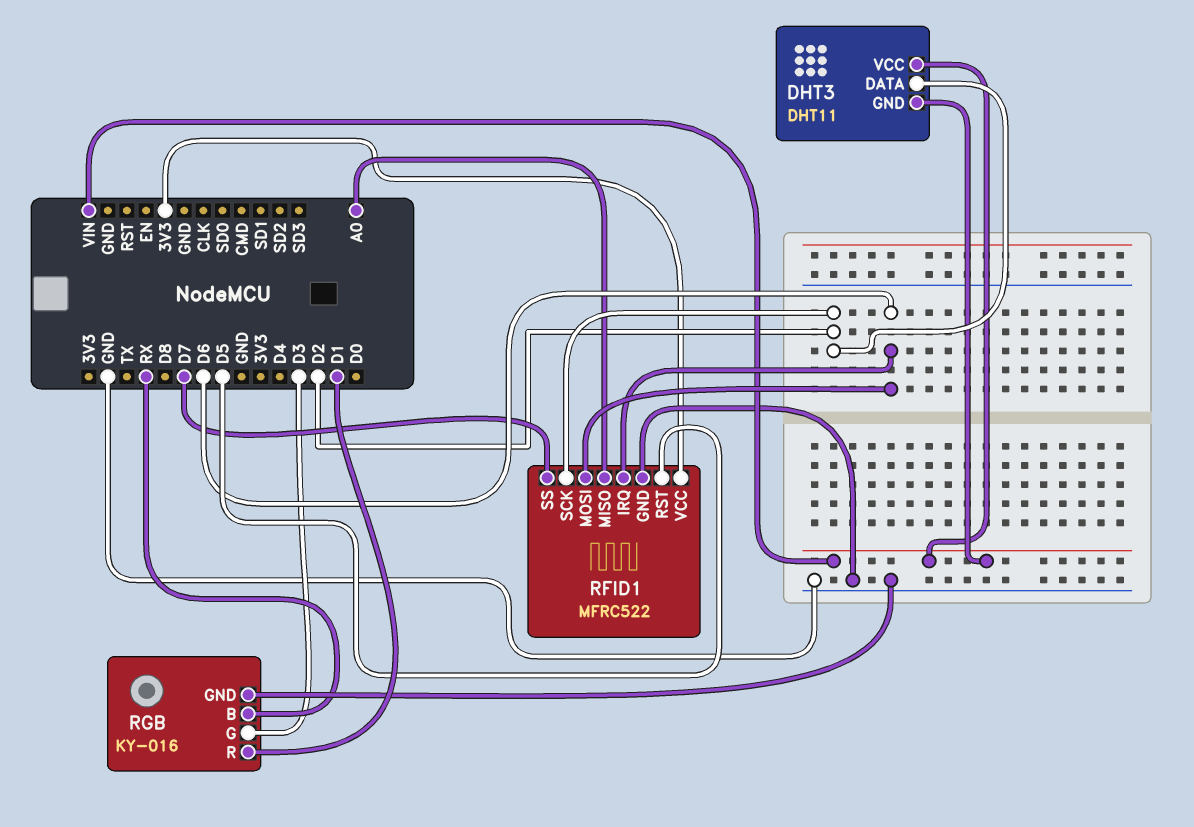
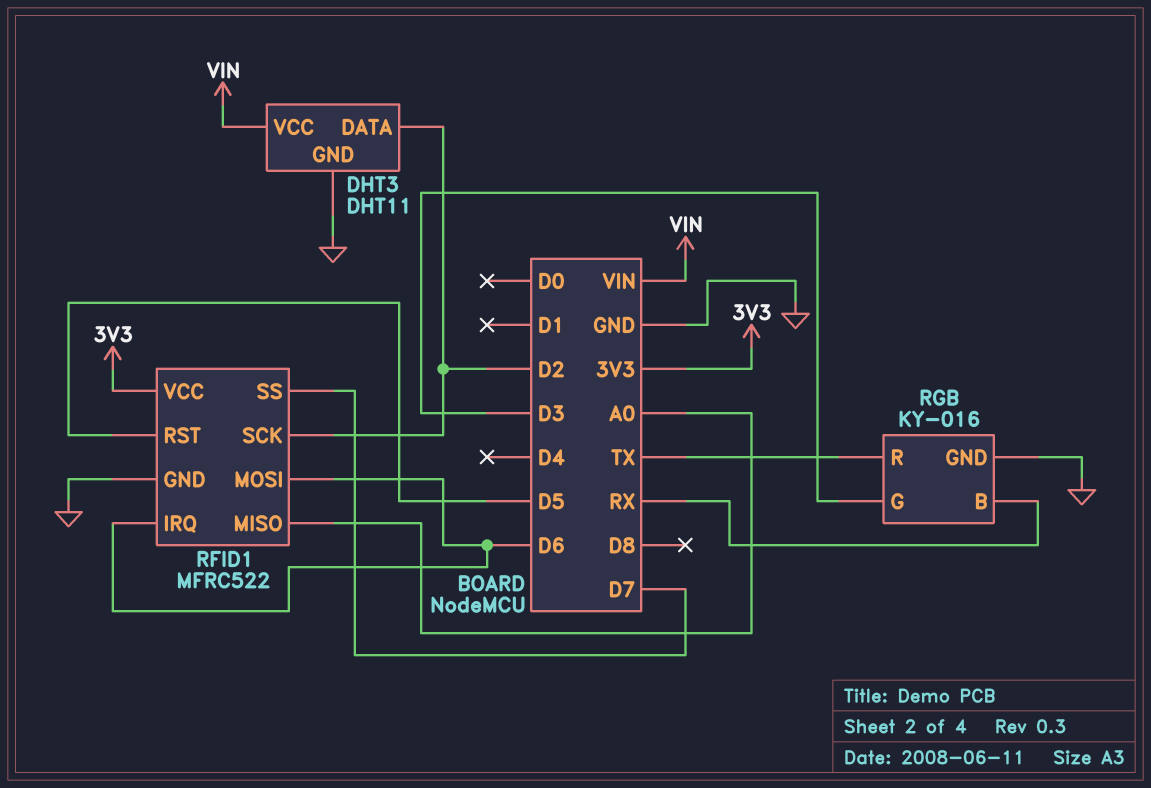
DHT3 pin GND: VIN -> GND
RGB pin R: D1 -> TX

